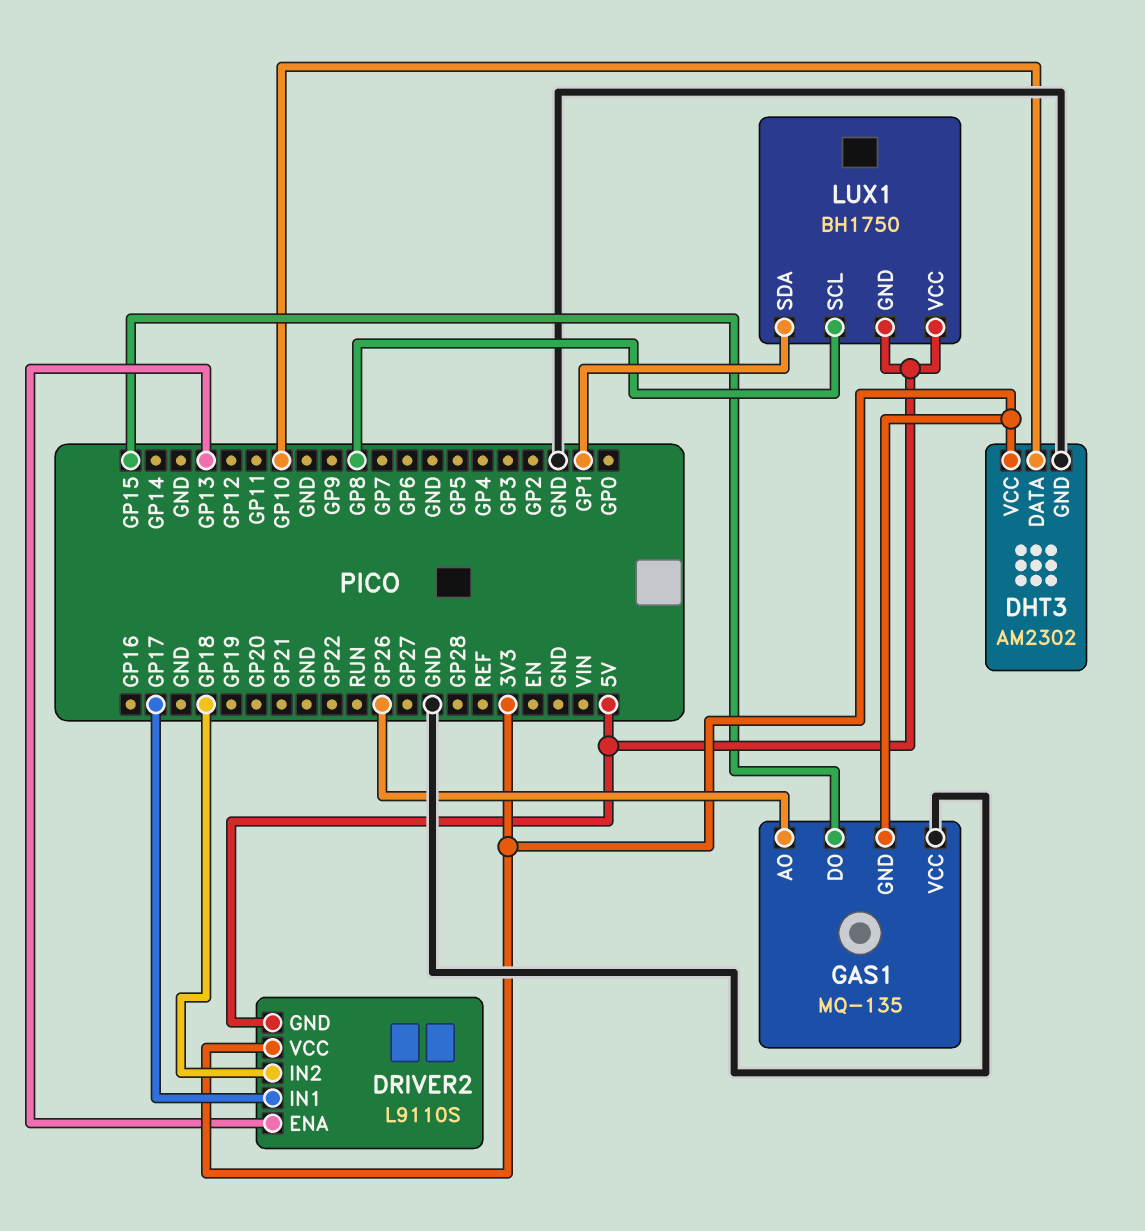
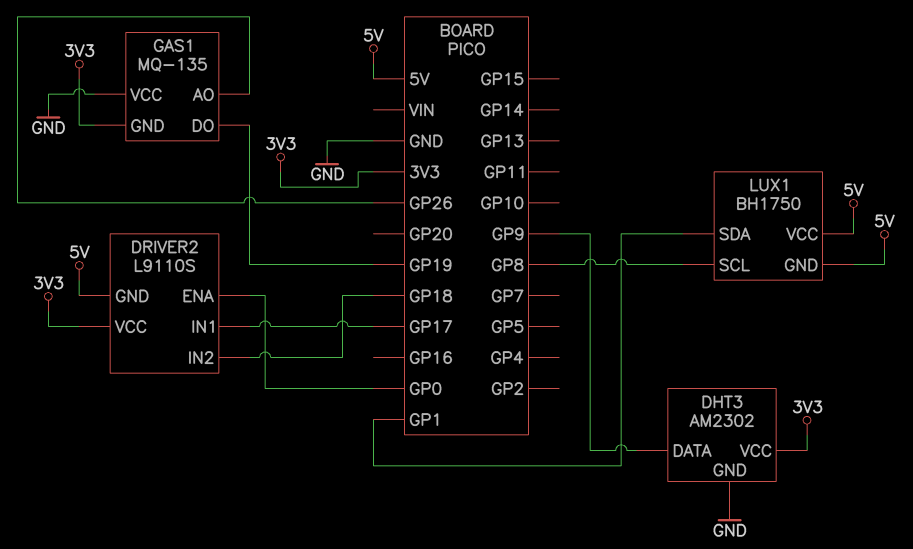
DHT3 pin DATA: GP10 -> GP9
DRIVER2 pin ENA: GP13 -> GP0
GAS1 pin DO: GP15 -> GP19

